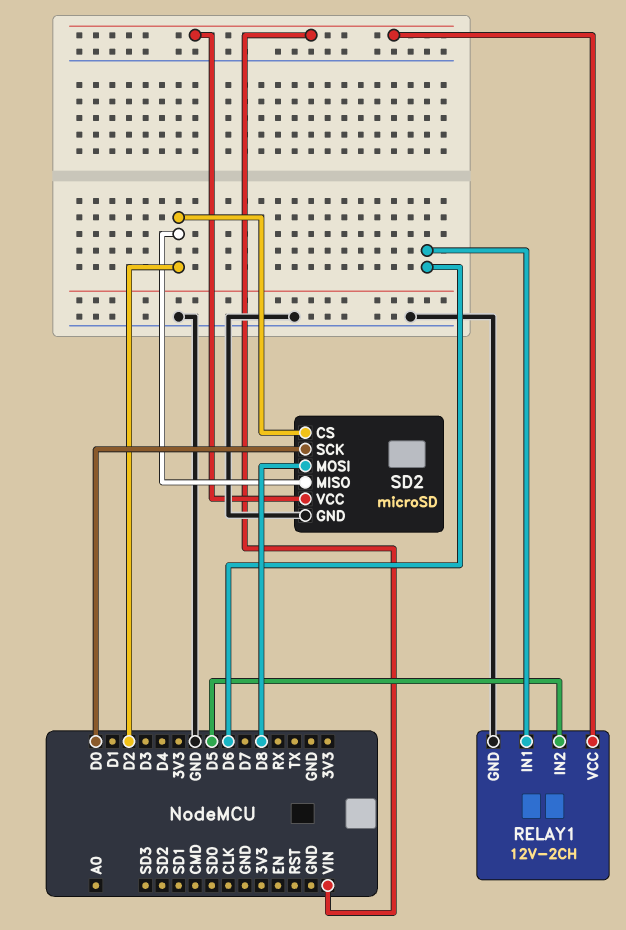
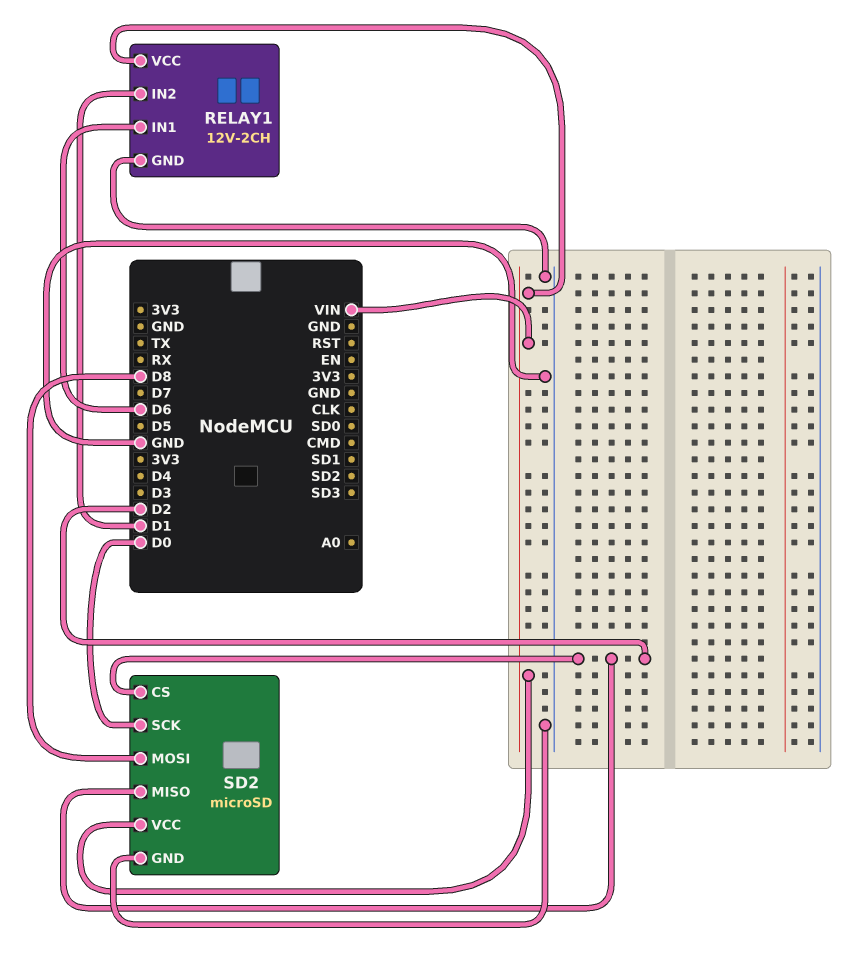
RELAY1 pin IN2: D5 -> D1

